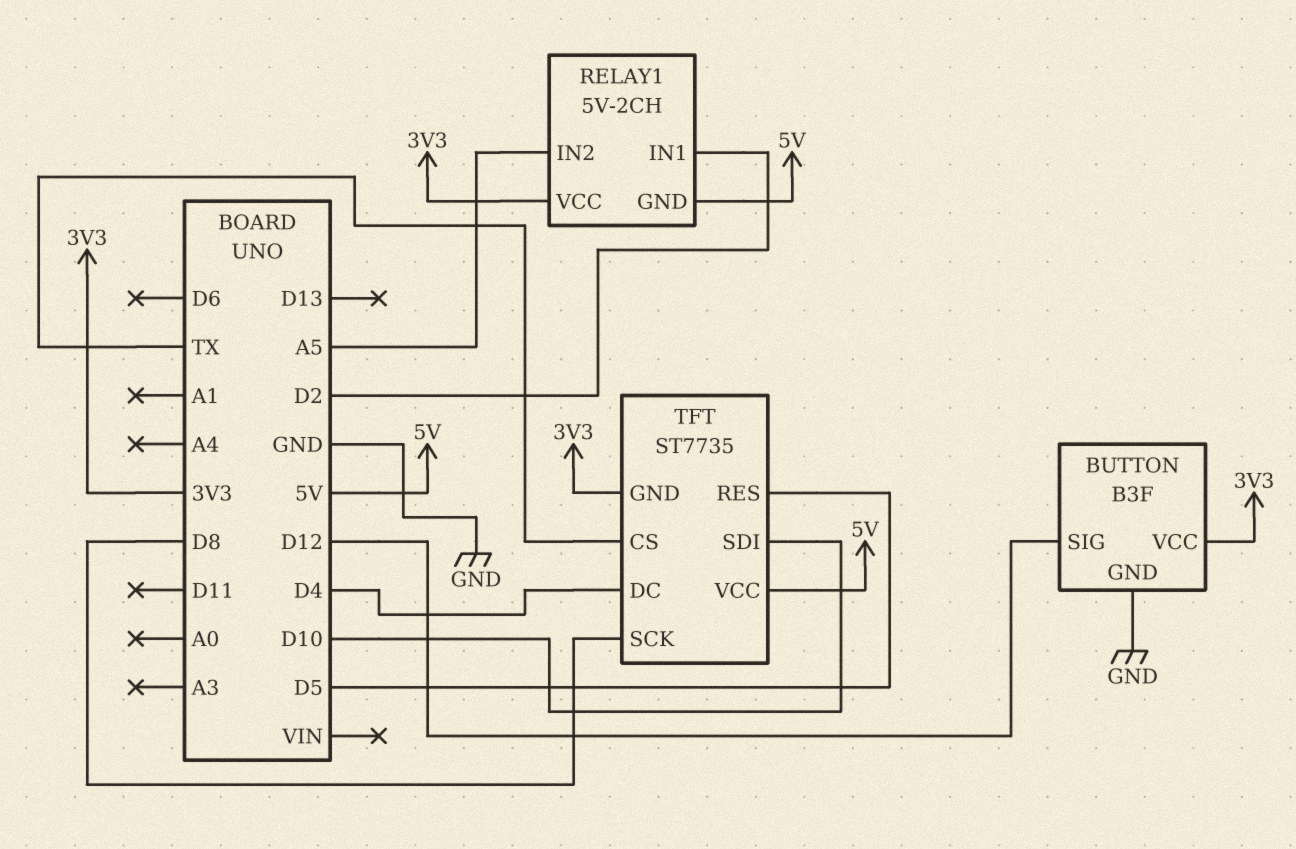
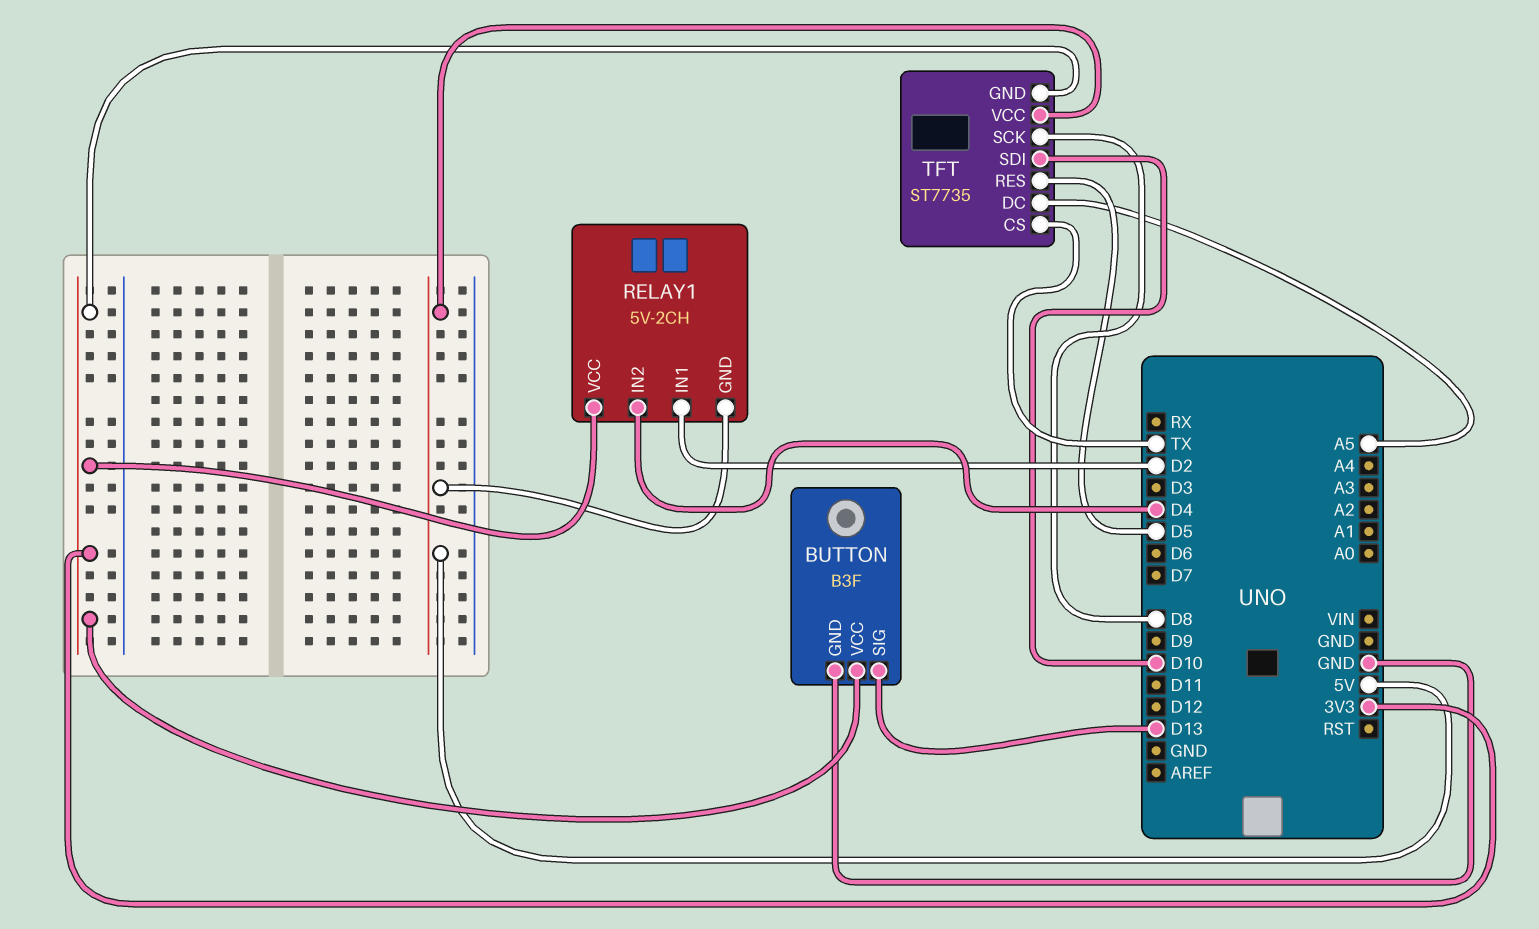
BUTTON pin SIG: D12 -> D13
RELAY1 pin IN2: A5 -> D4
TFT pin DC: D4 -> A5

